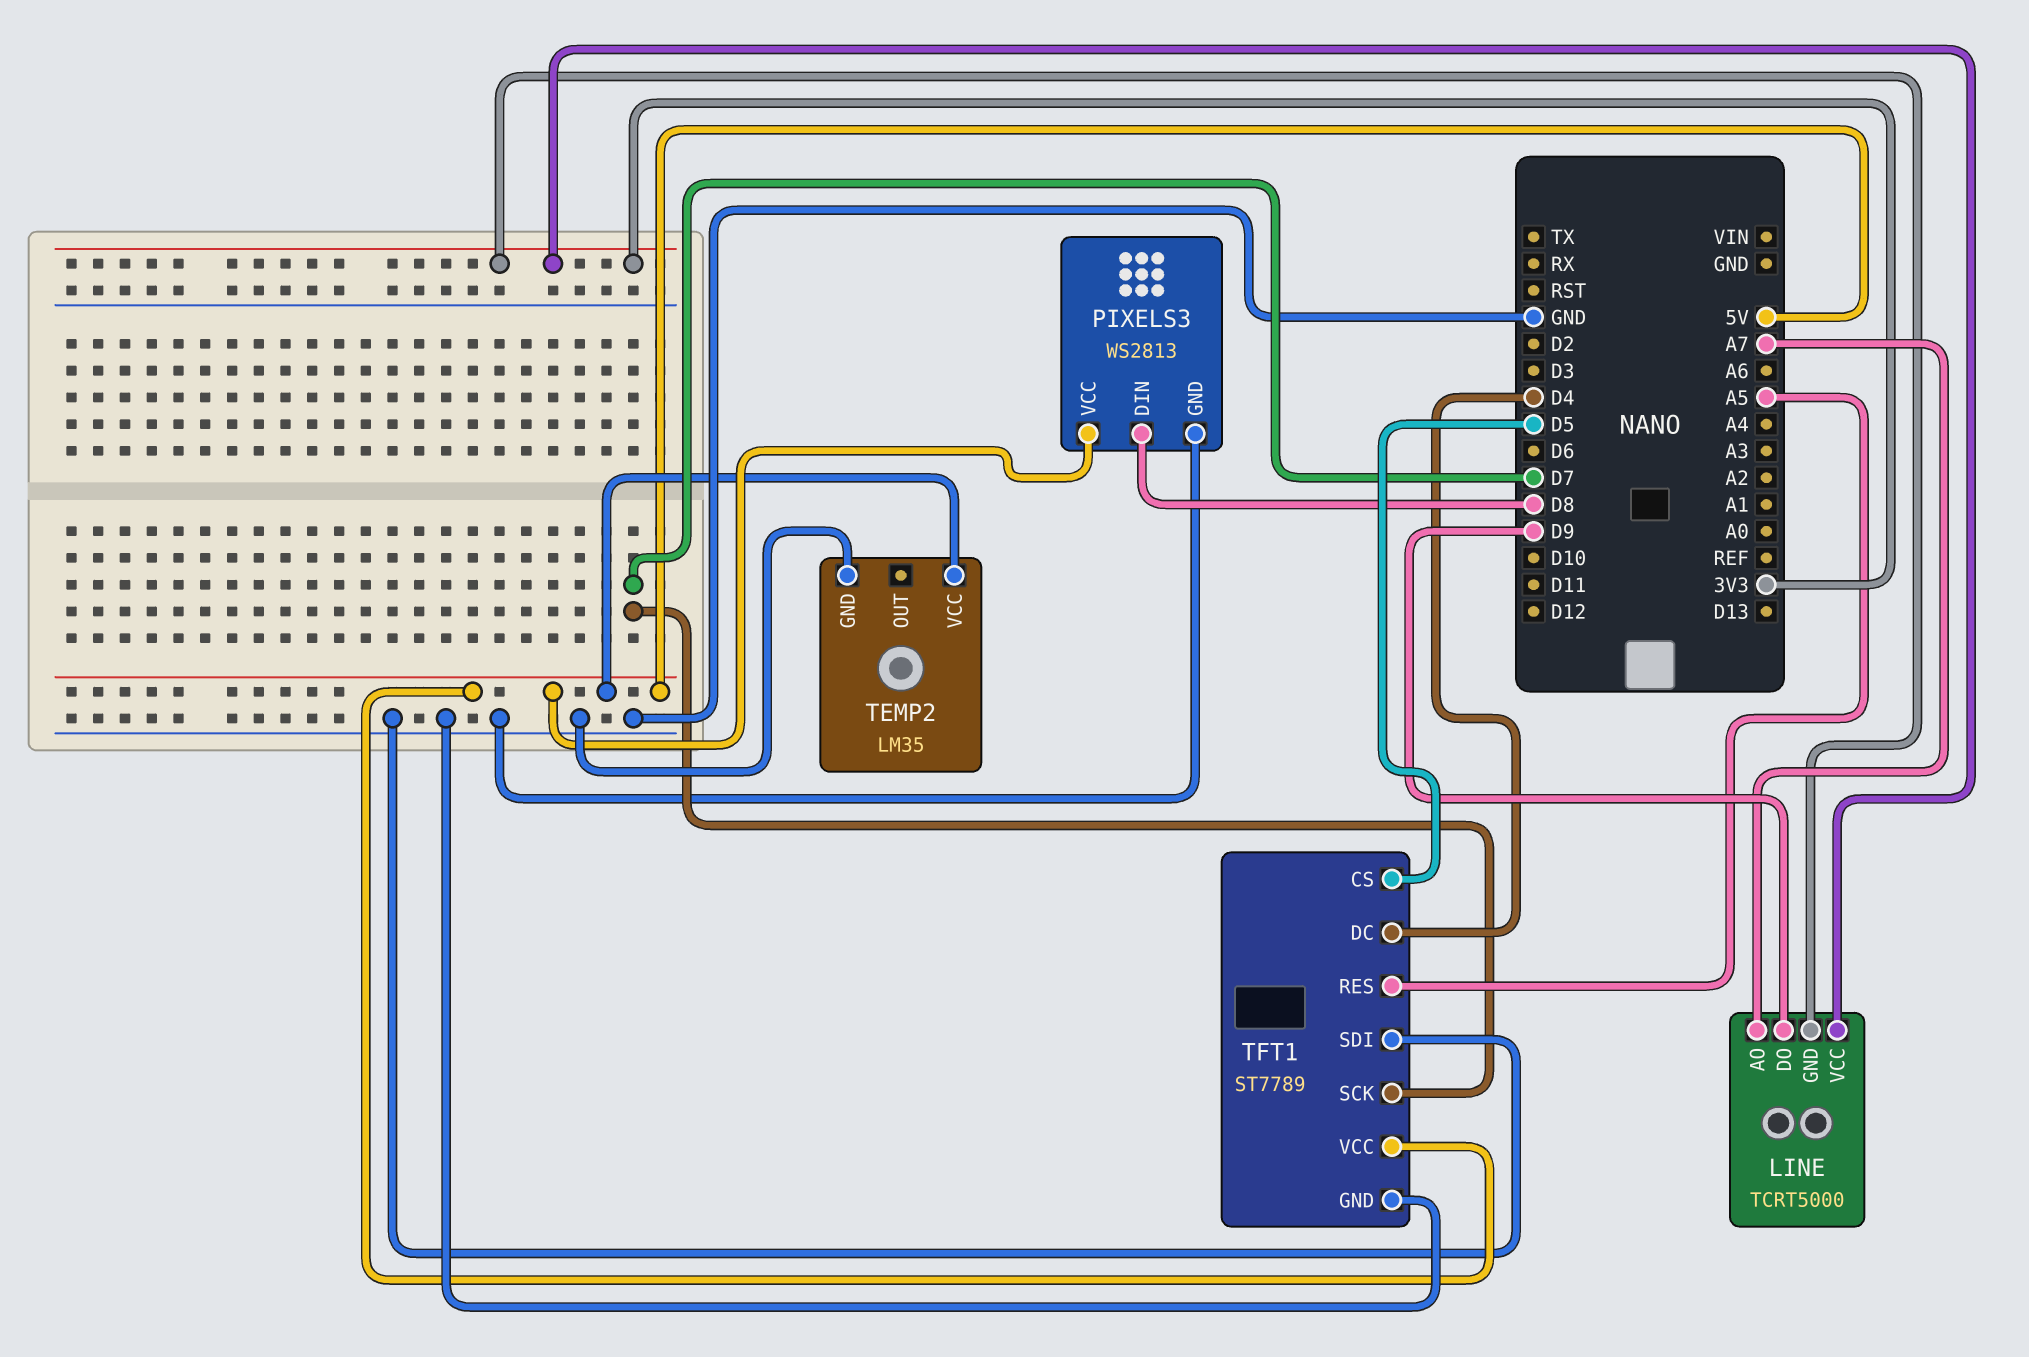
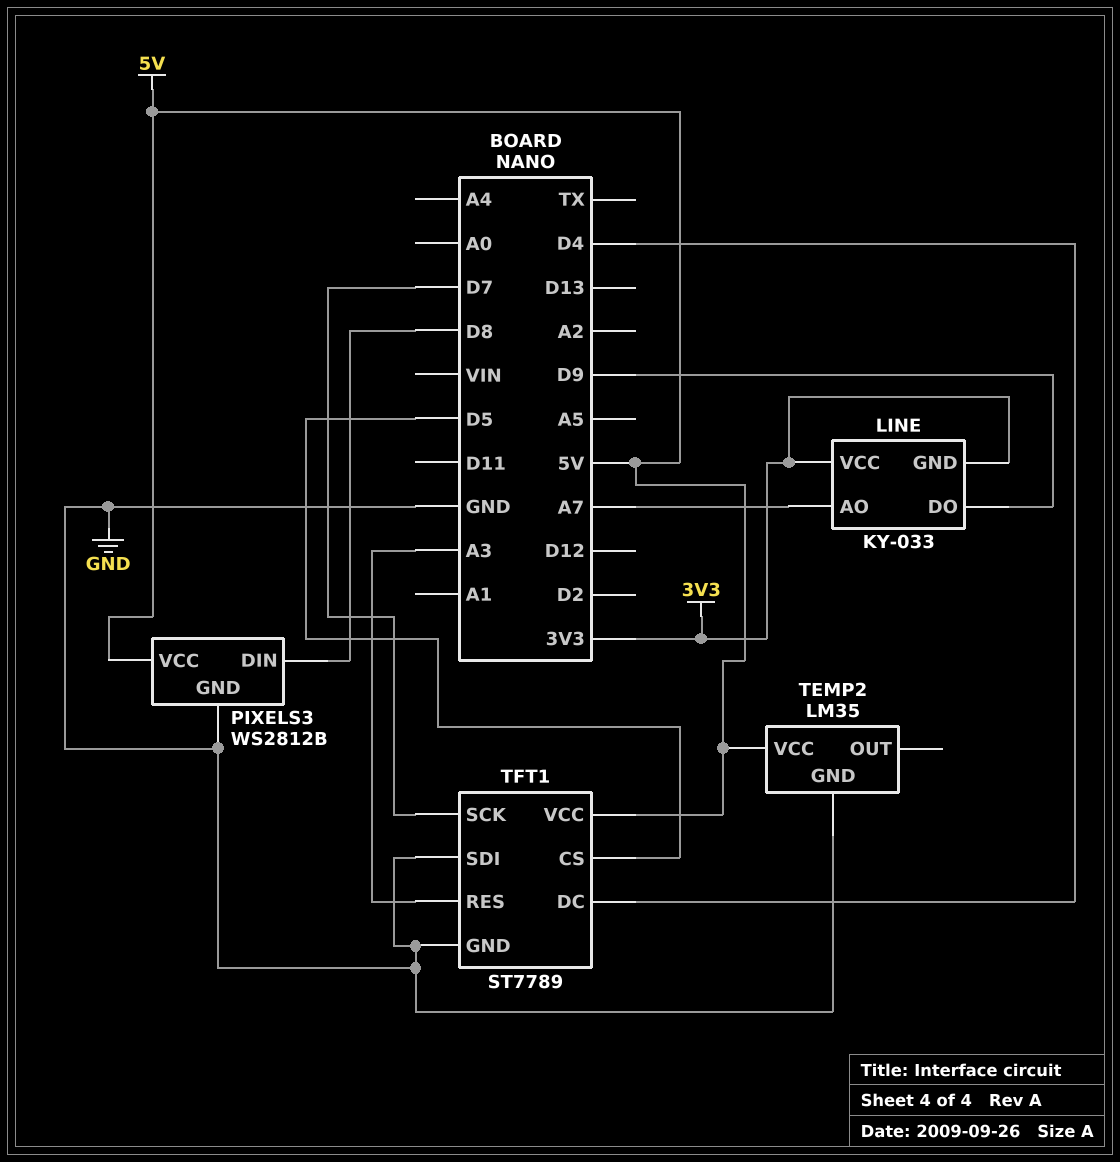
LINE: TCRT5000 -> KY-033
PIXELS3: WS2813 -> WS2812B
TFT1 pin RES: A5 -> A3

